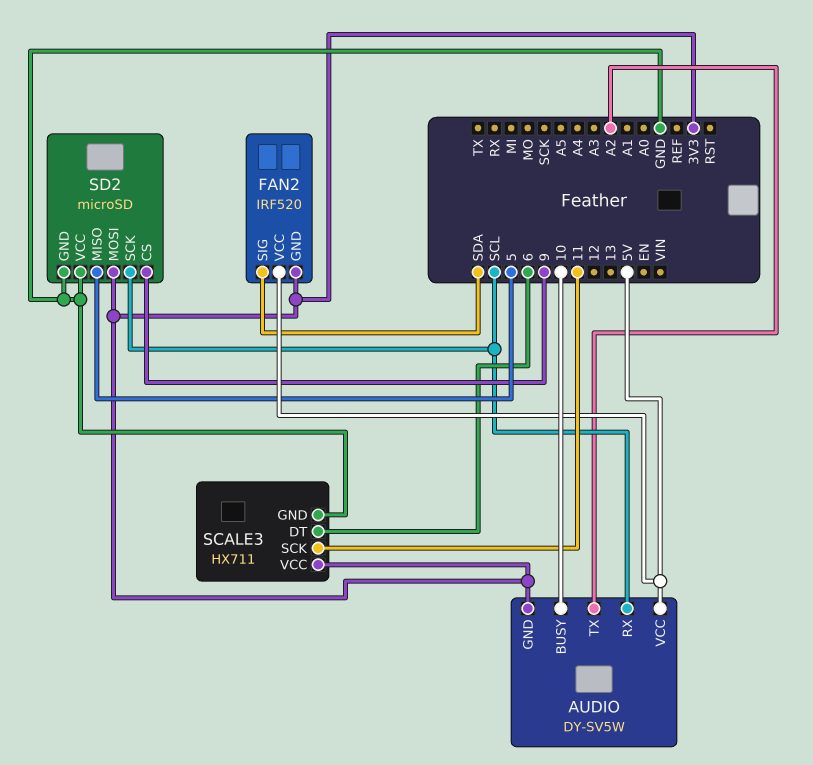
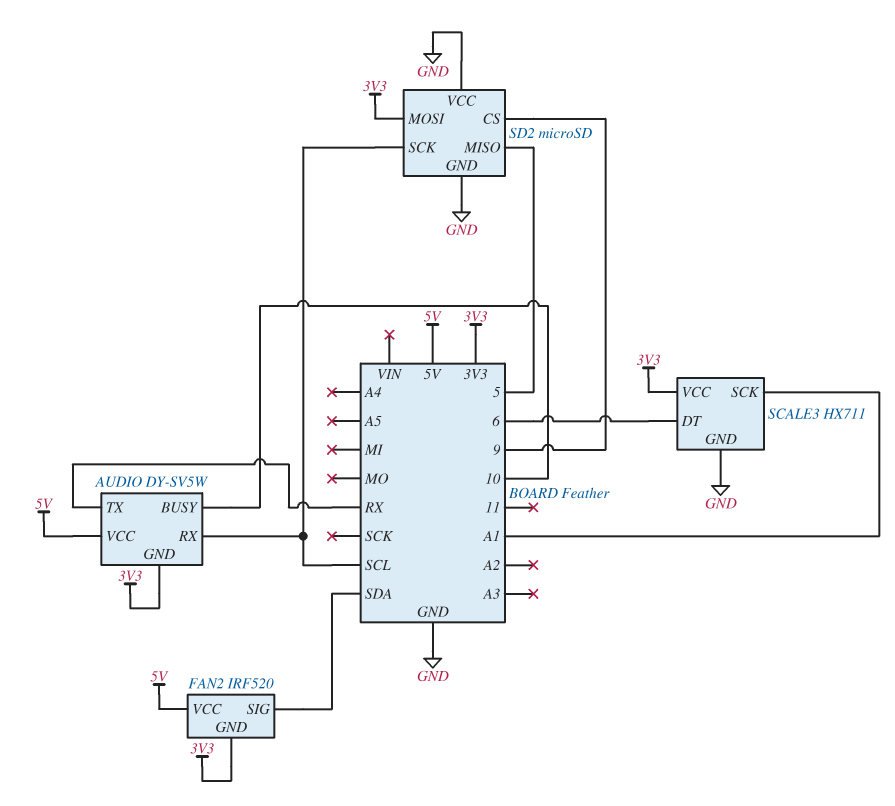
AUDIO pin TX: A2 -> RX
SCALE3 pin SCK: 11 -> A1

